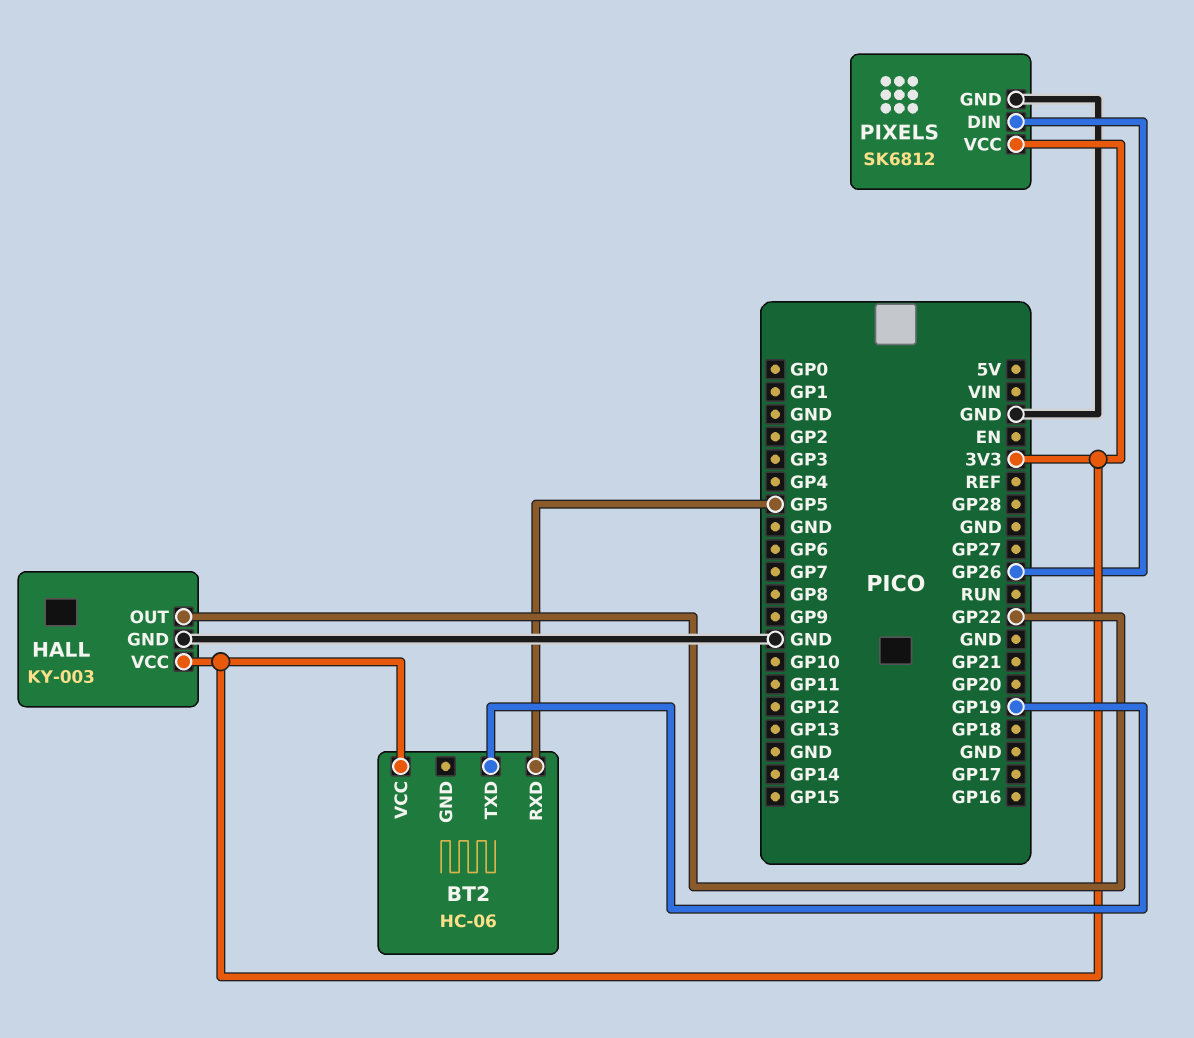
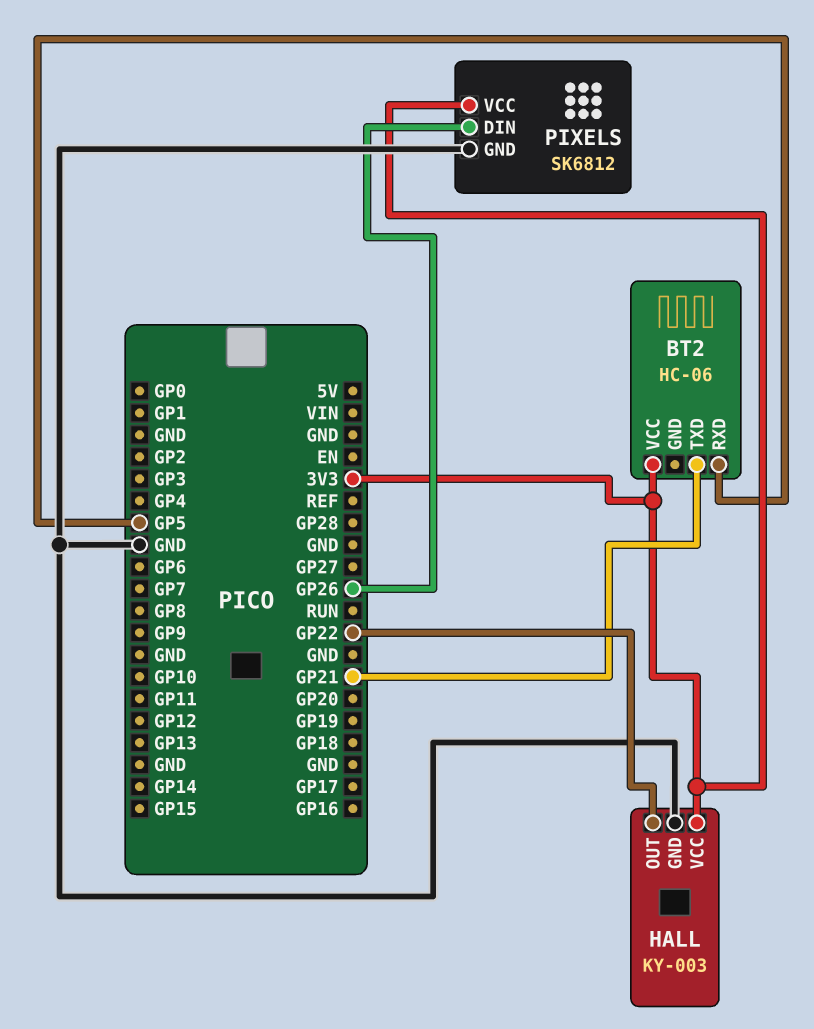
BT2 pin TXD: GP19 -> GP21

